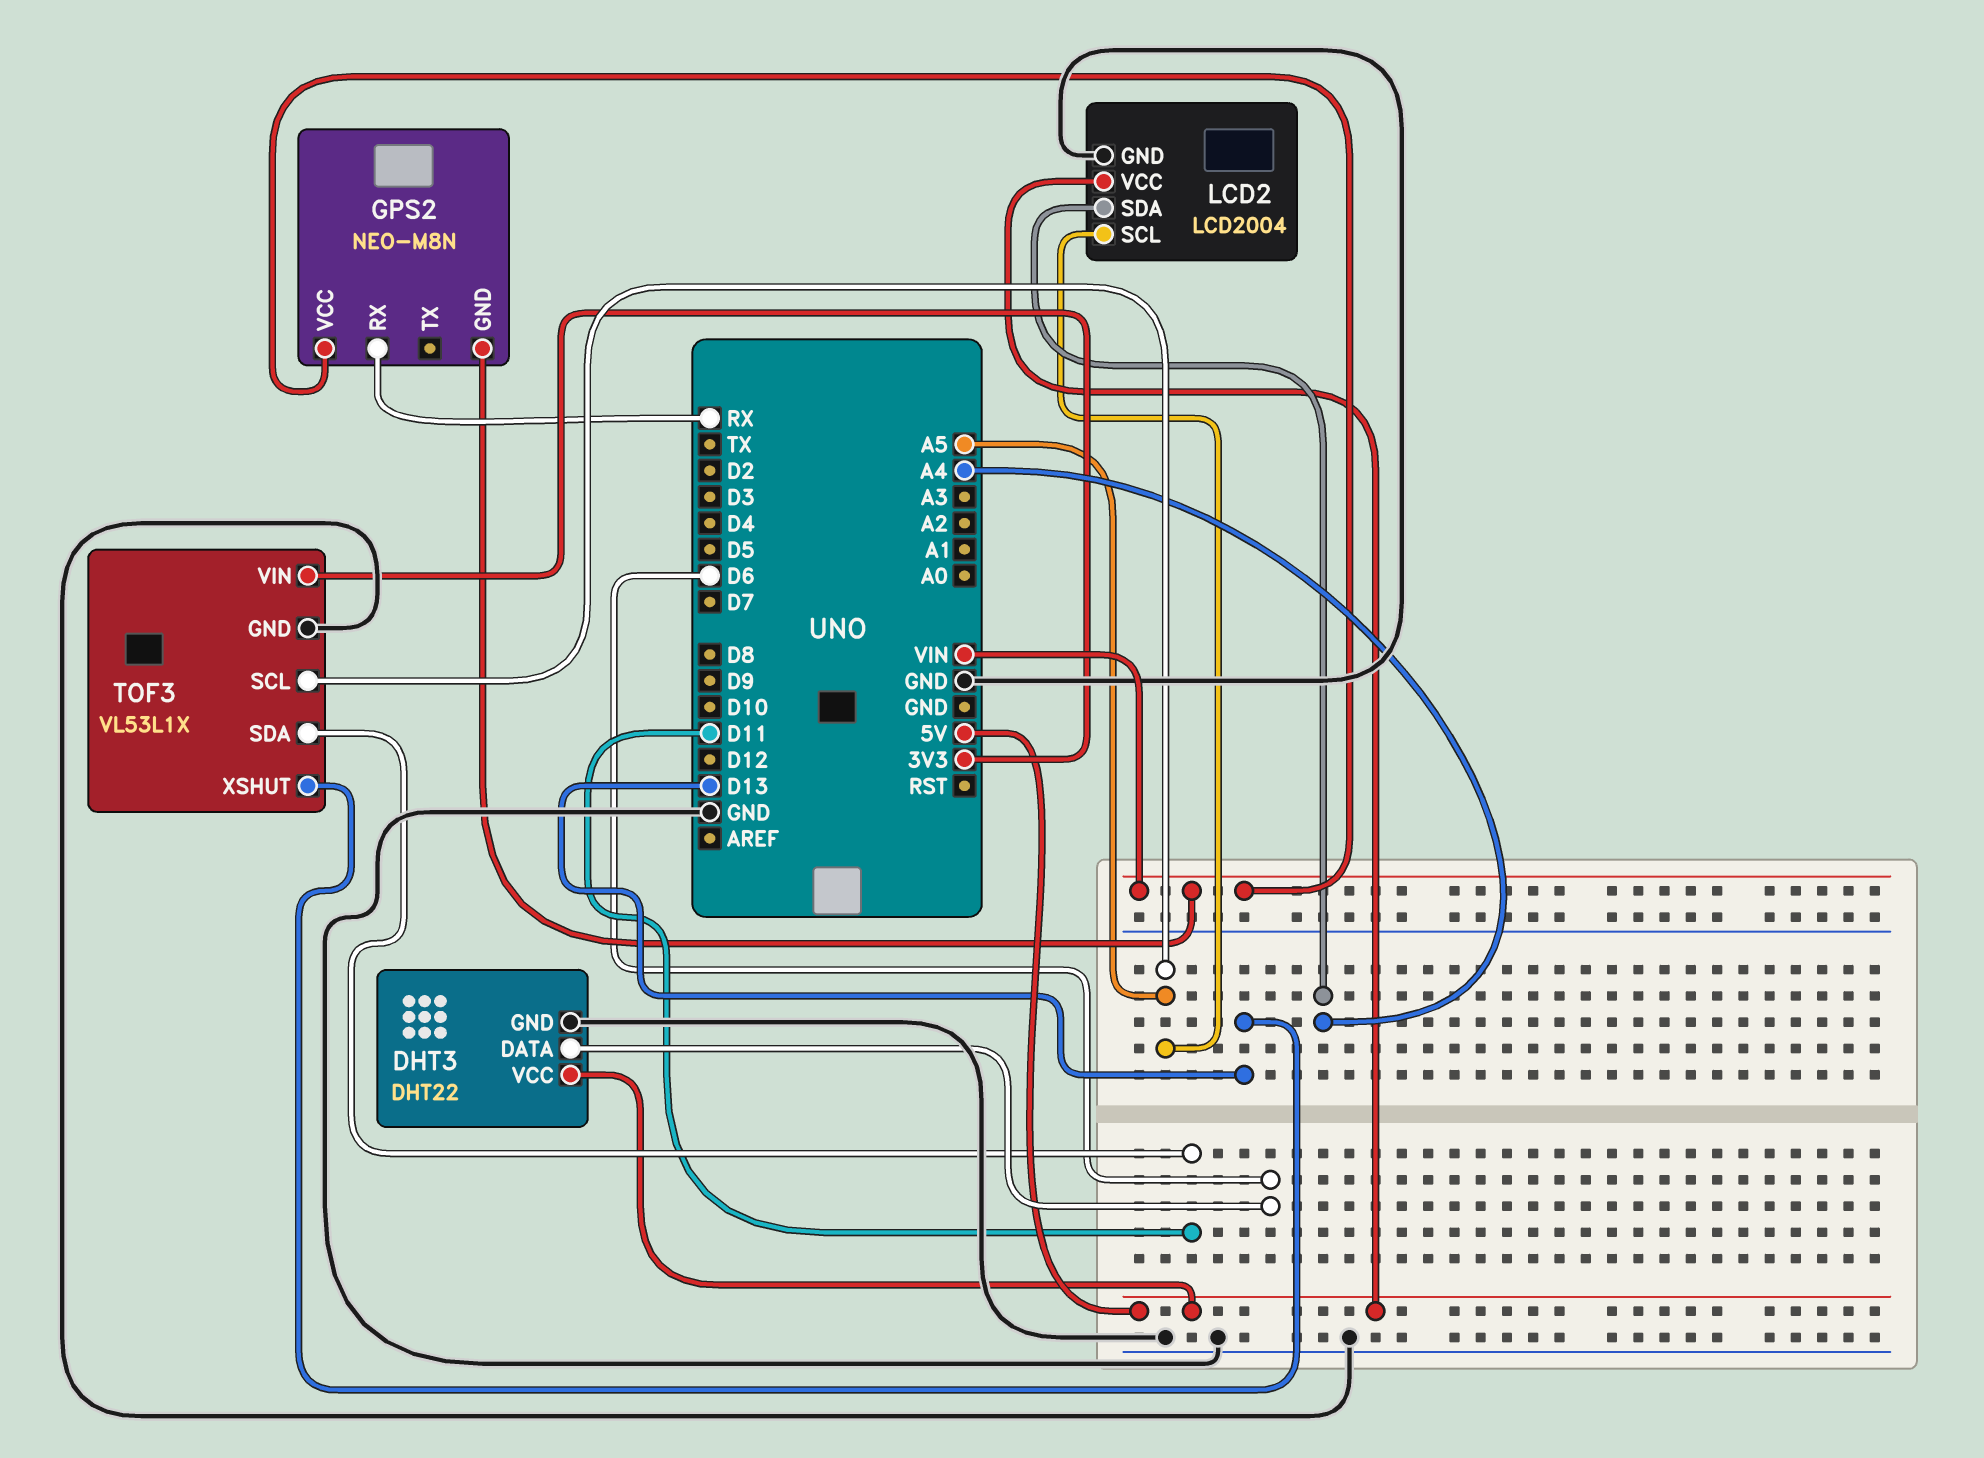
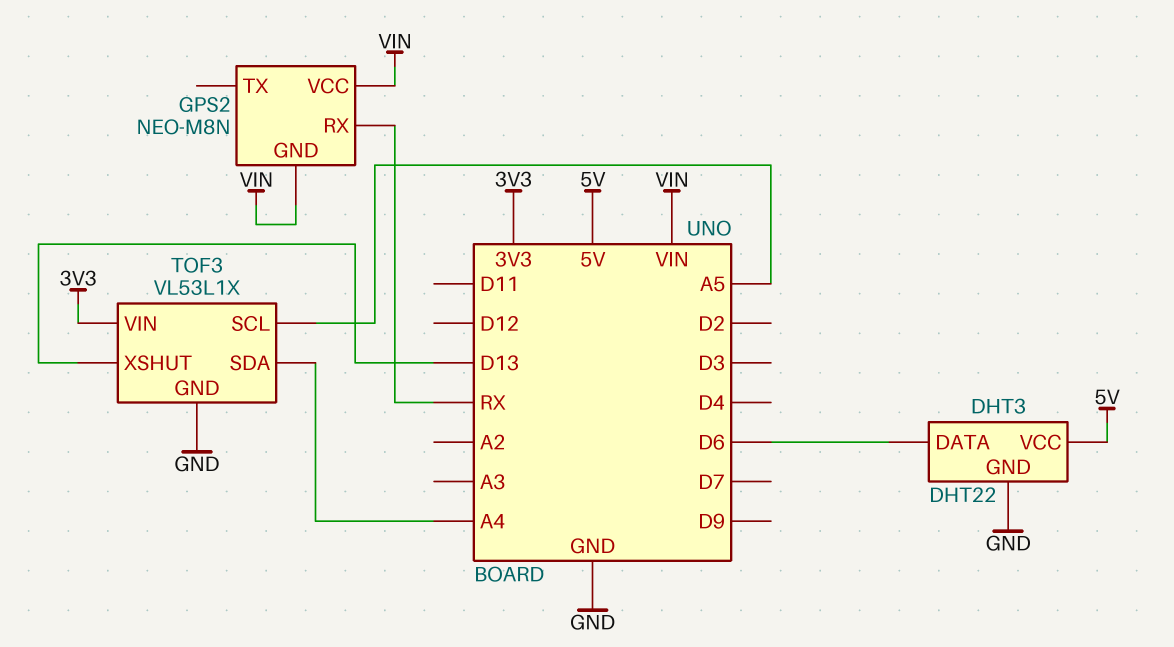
LCD2: LCD2004 -> none
LCD2 pin GND: GND -> none
LCD2 pin SCL: A5 -> none
LCD2 pin SDA: A4 -> none
LCD2 pin VCC: 5V -> none
TOF3 pin SDA: D11 -> A4

